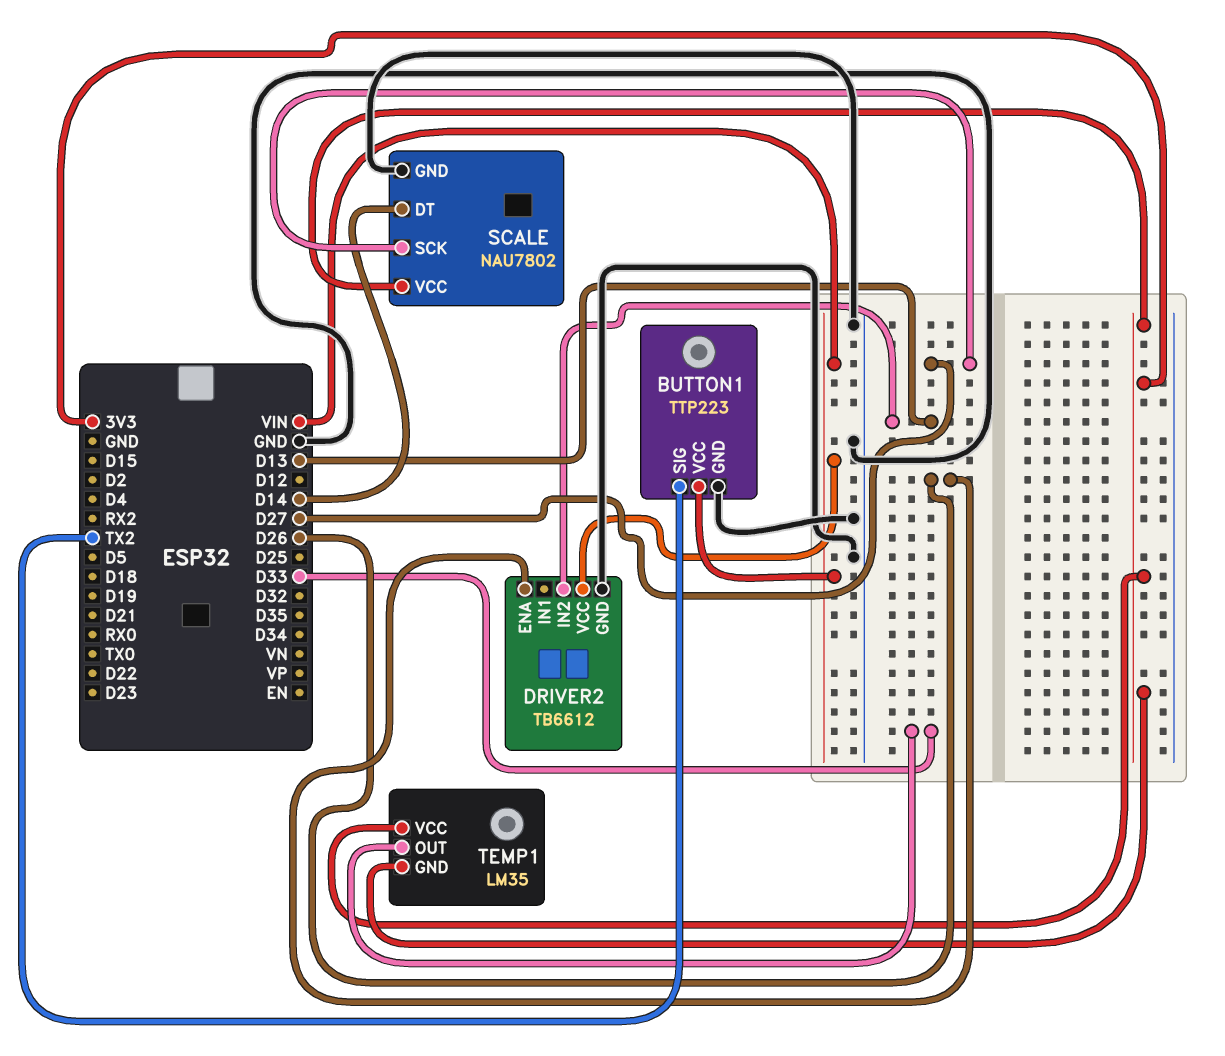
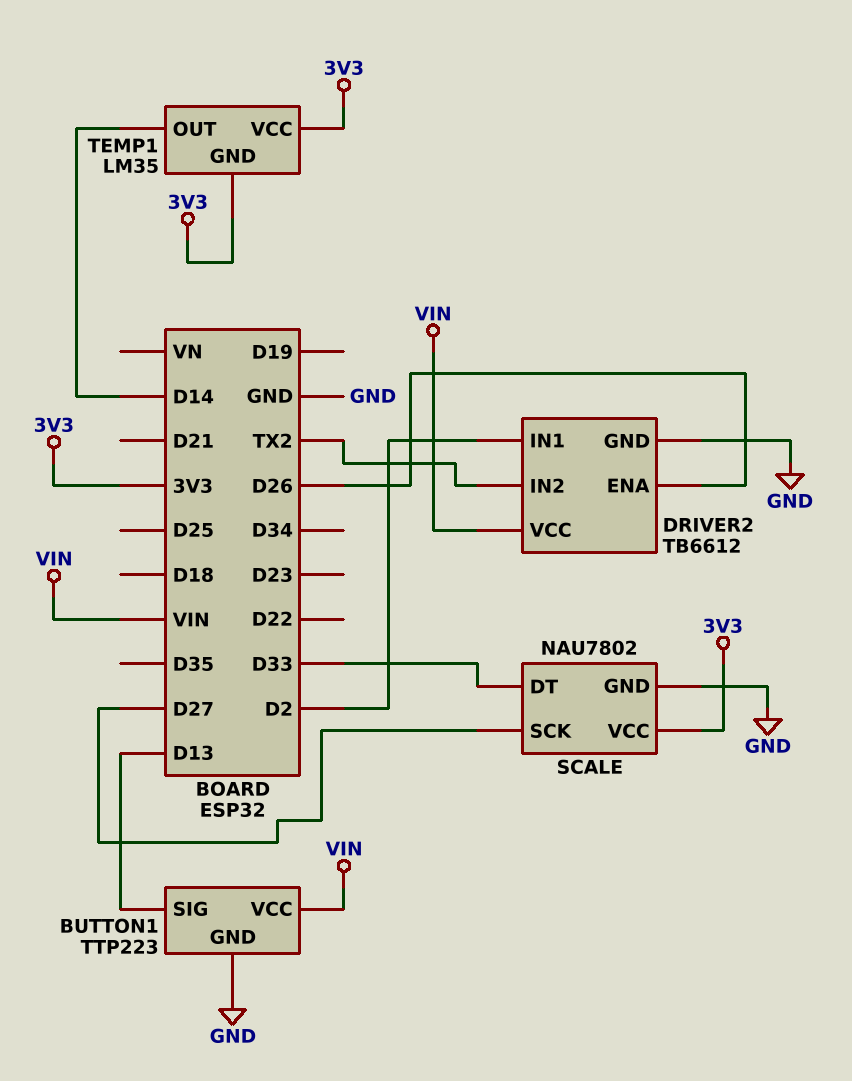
BUTTON1 pin SIG: TX2 -> D13
DRIVER2 pin IN1: none -> D2
DRIVER2 pin IN2: D13 -> TX2
SCALE pin DT: D14 -> D33
TEMP1 pin OUT: D33 -> D14

